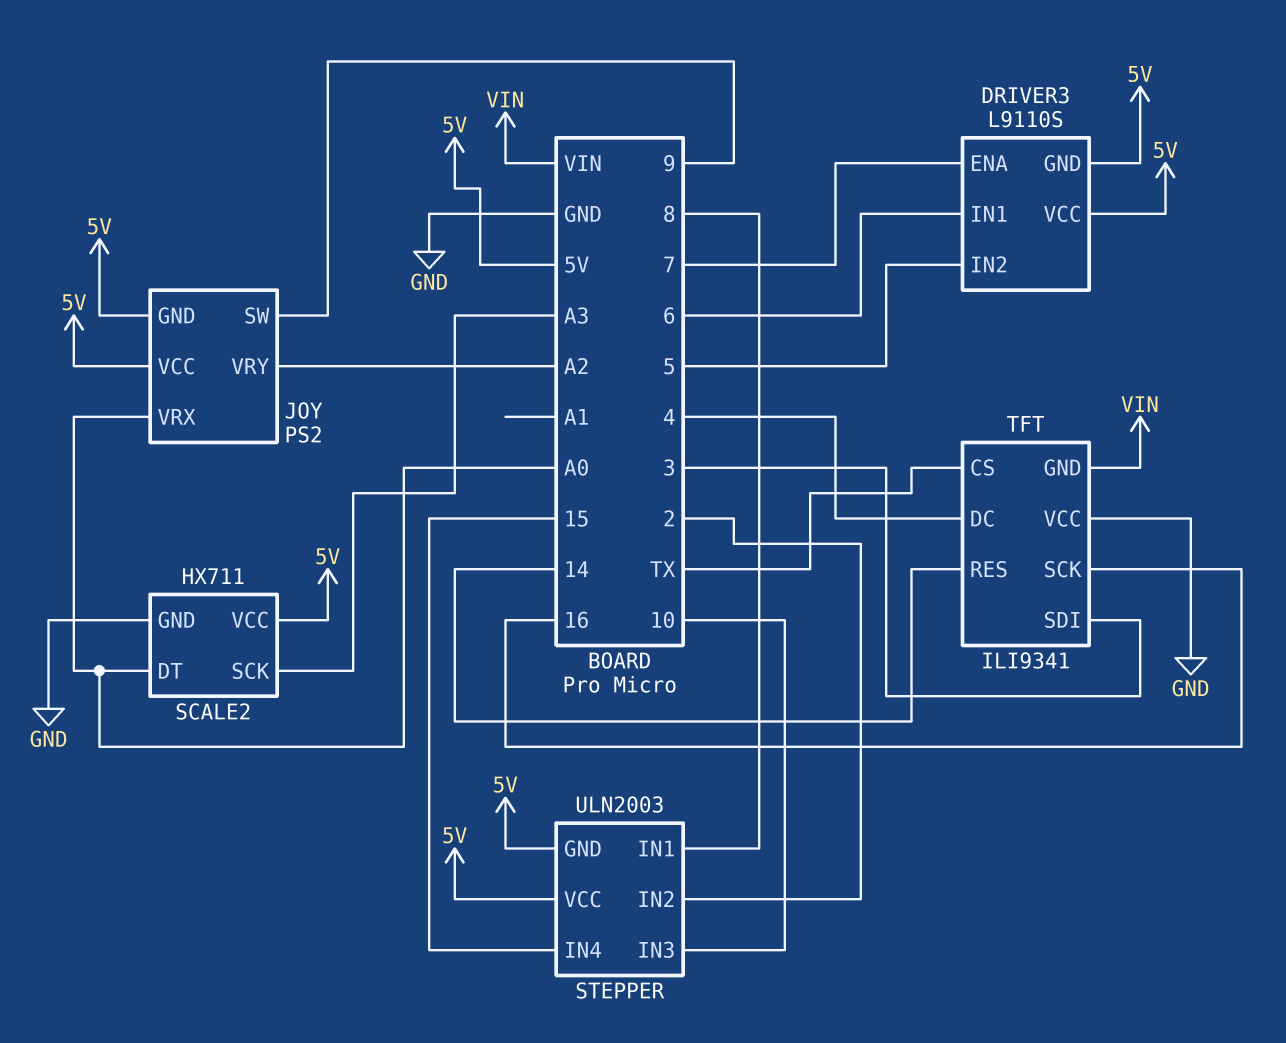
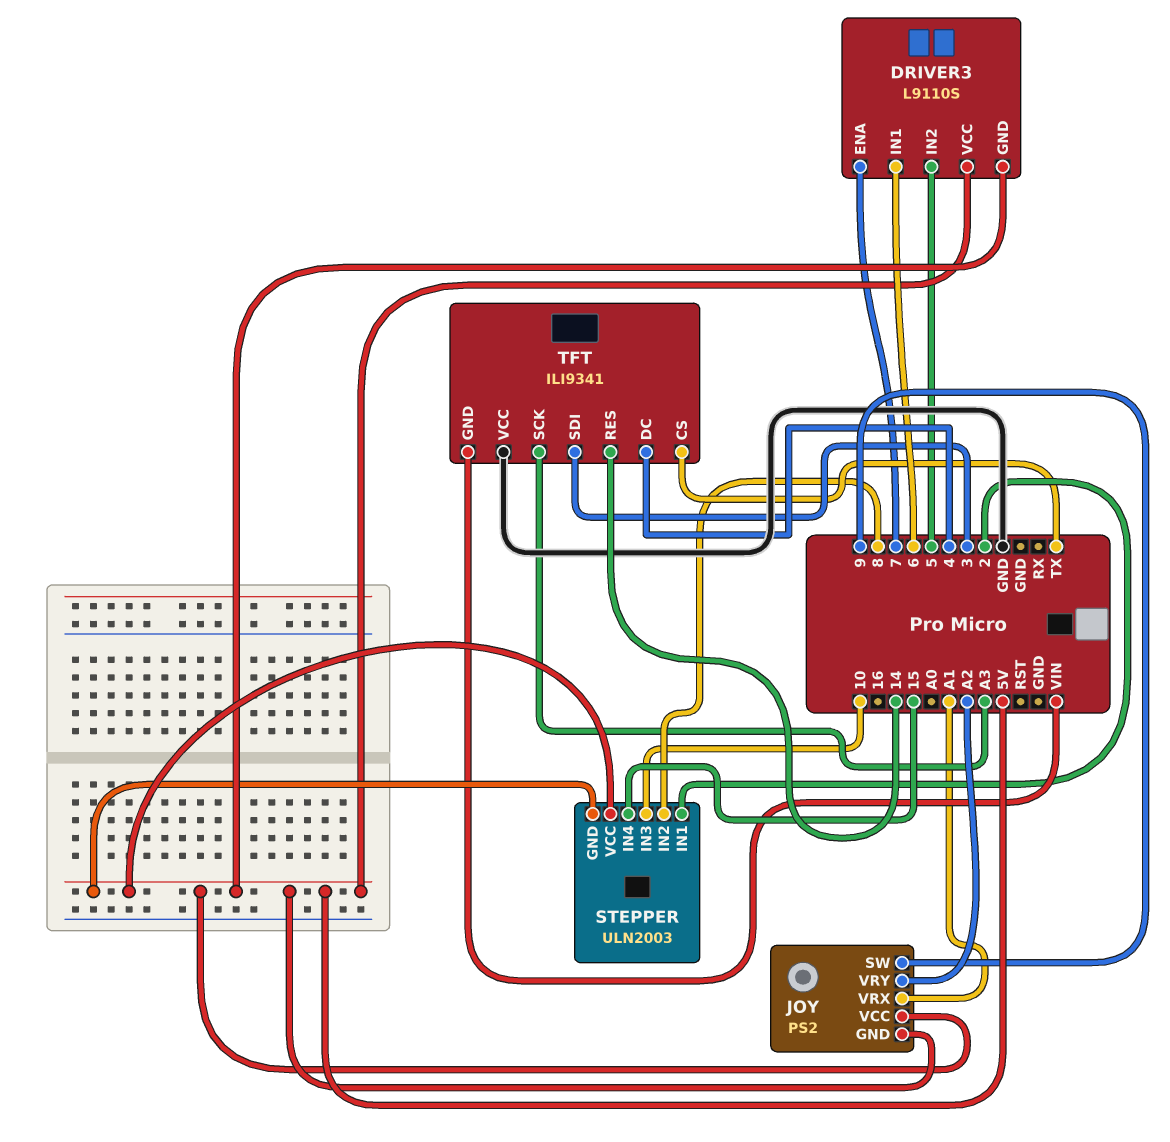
JOY pin VRX: A0 -> A1
SCALE2: HX711 -> none
SCALE2 pin DT: A0 -> none
SCALE2 pin GND: GND -> none
SCALE2 pin SCK: A3 -> none
SCALE2 pin VCC: 5V -> none
STEPPER pin IN1: 8 -> 2
STEPPER pin IN2: 2 -> 8
TFT pin SCK: 16 -> A3

